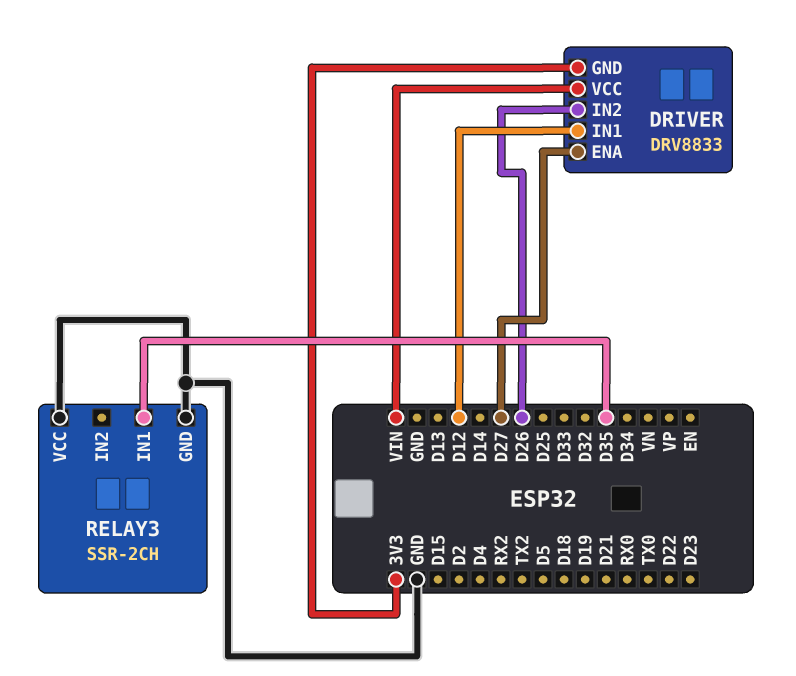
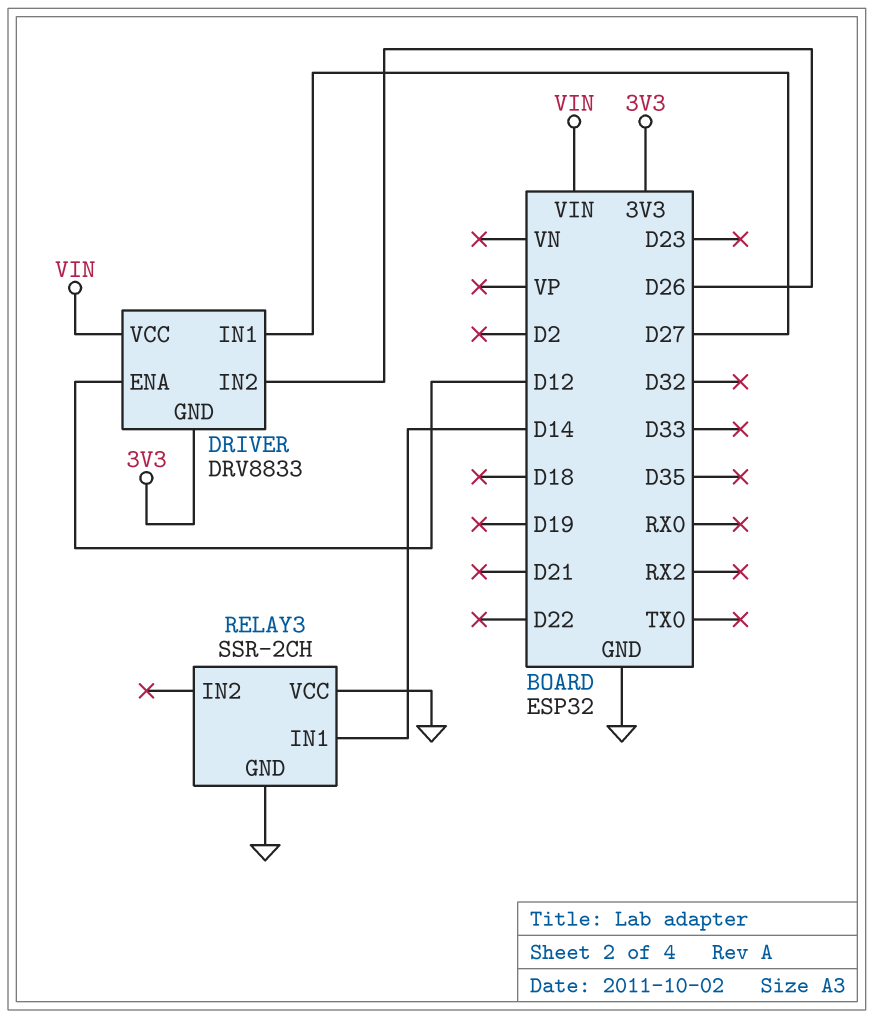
DRIVER pin ENA: D27 -> D12
DRIVER pin IN1: D12 -> D27
RELAY3 pin IN1: D35 -> D14

